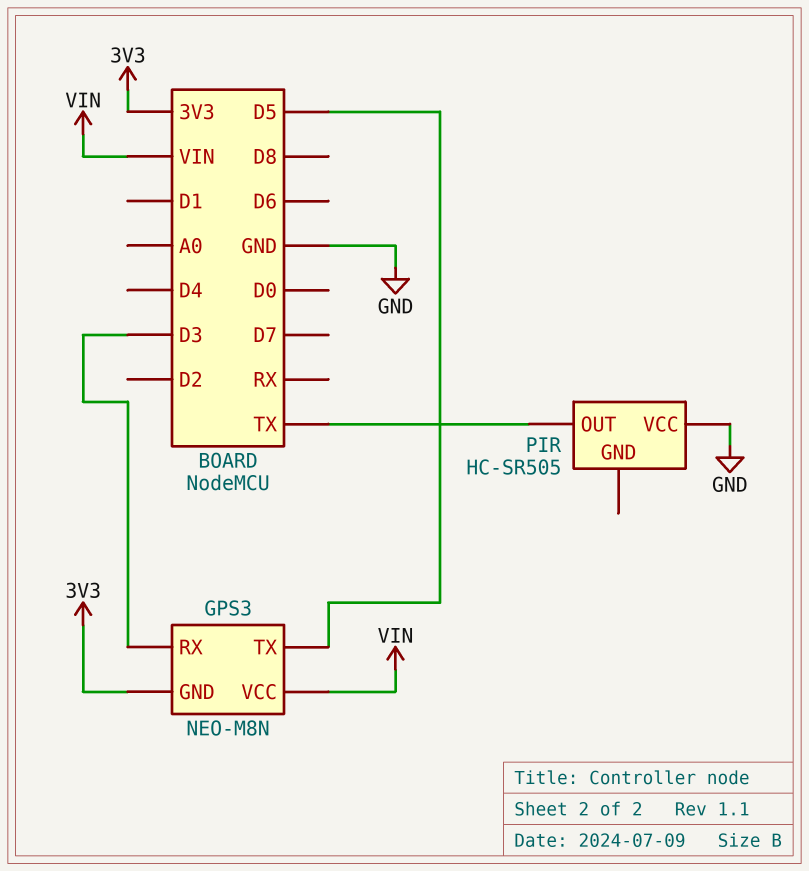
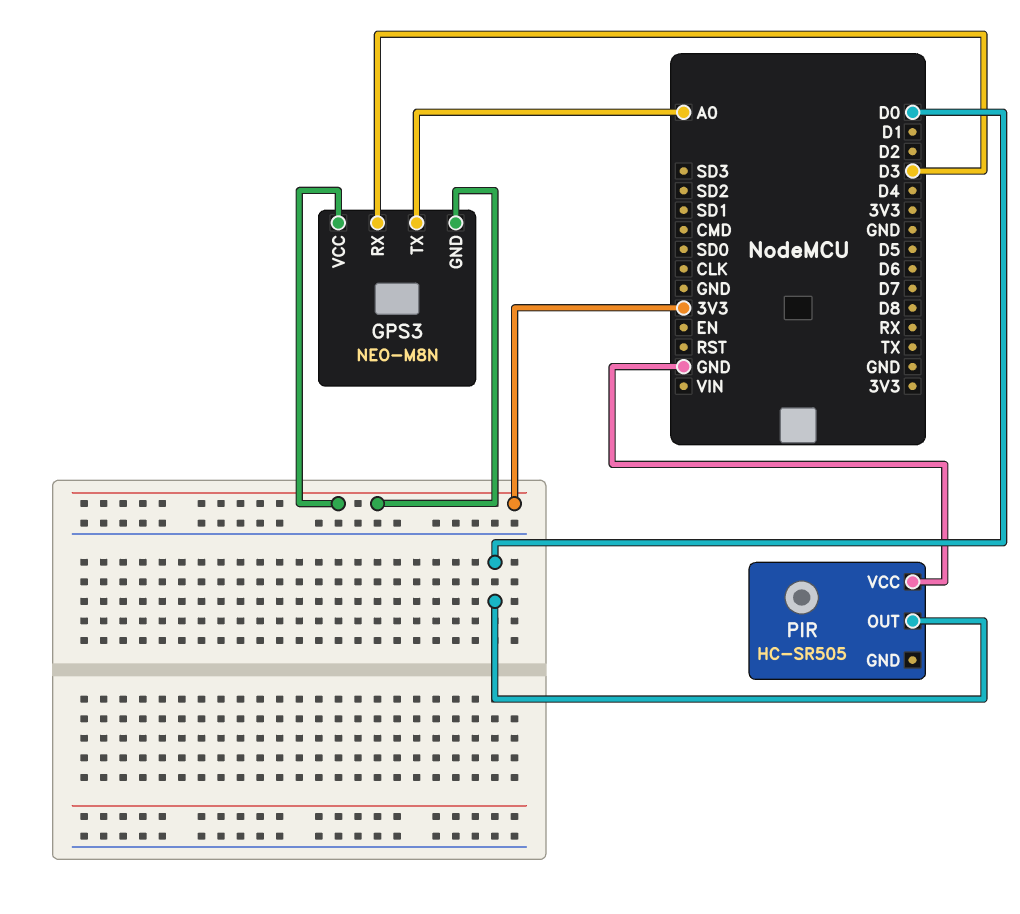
GPS3 pin TX: D5 -> A0
GPS3 pin VCC: VIN -> 3V3
PIR pin OUT: TX -> D0

